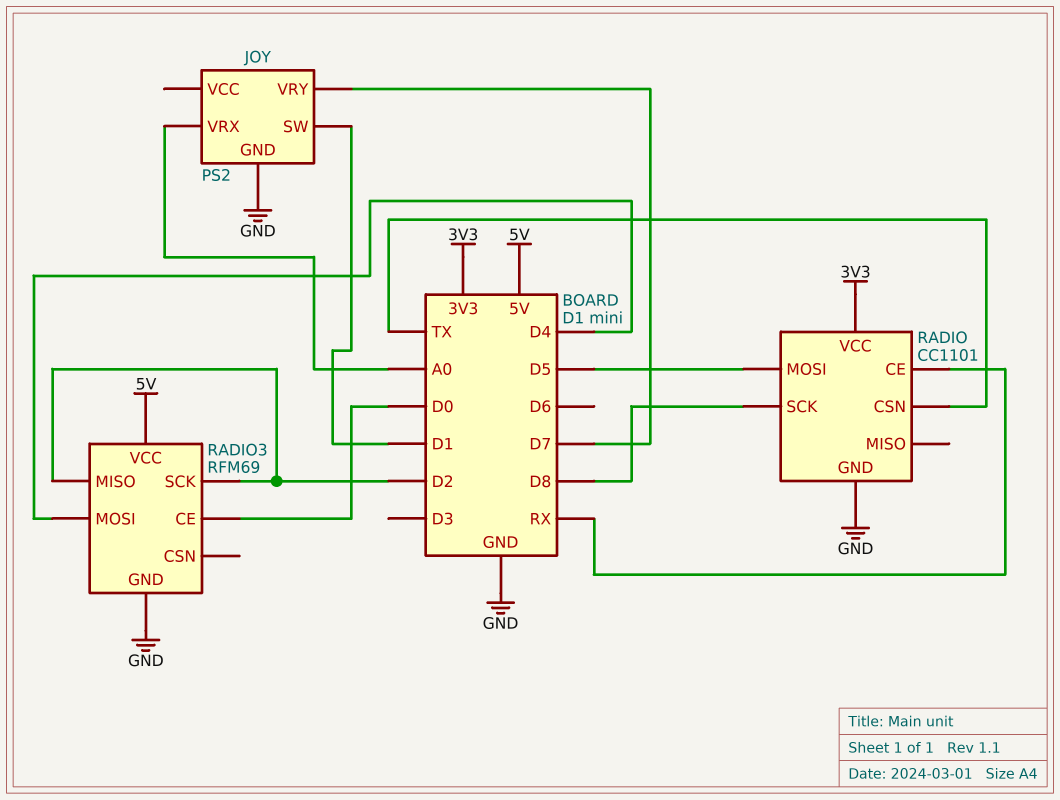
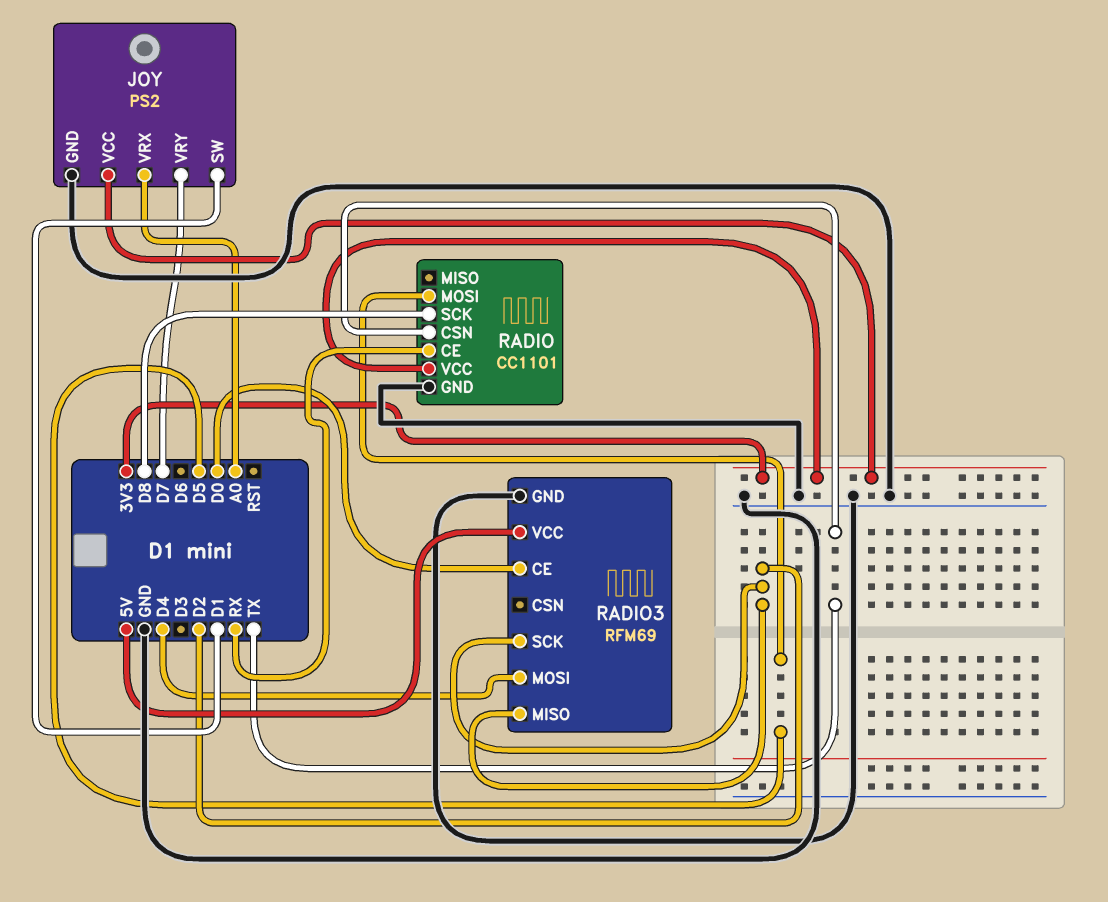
JOY pin VCC: none -> 3V3

